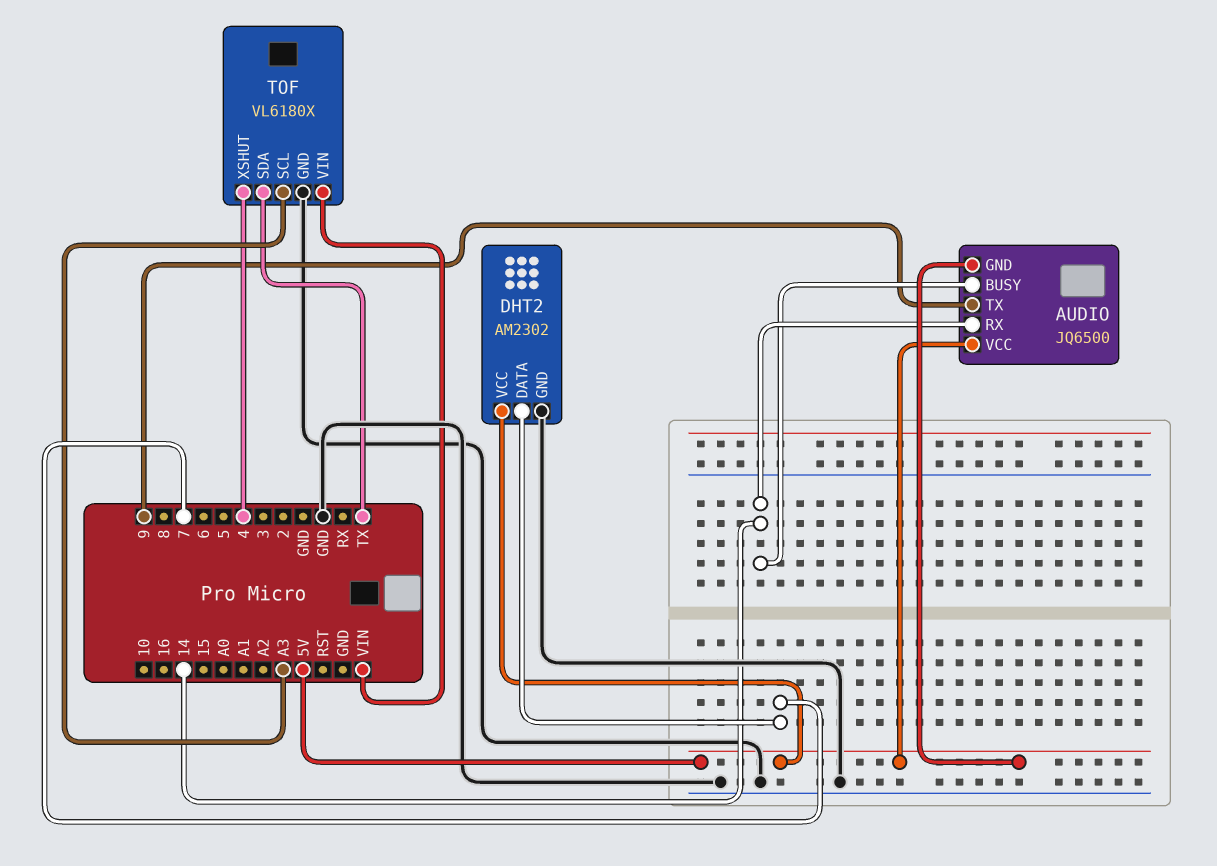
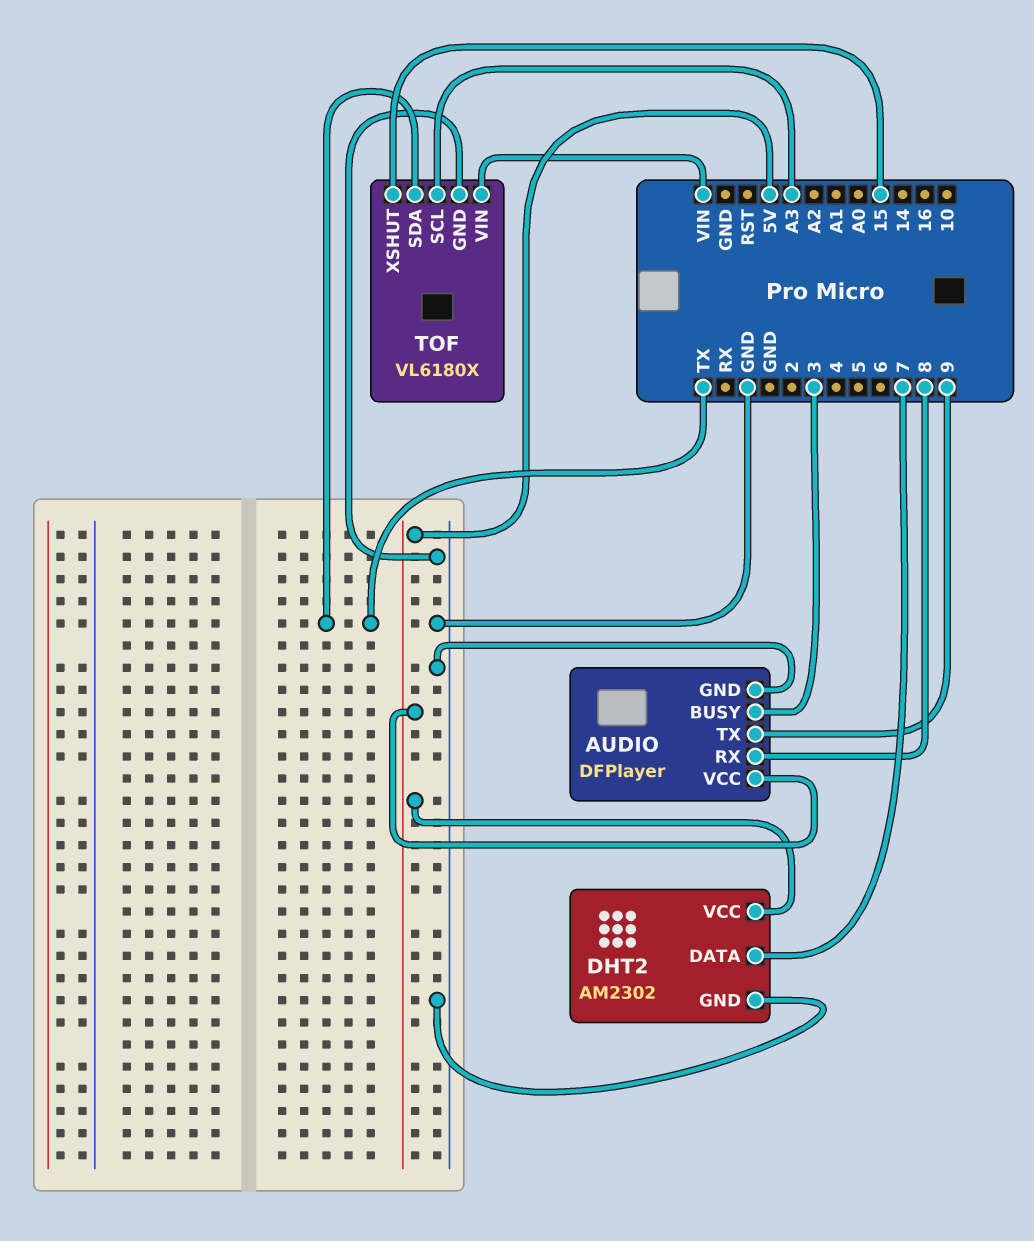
AUDIO: JQ6500 -> DFPlayer
AUDIO pin BUSY: 14 -> 3
AUDIO pin GND: 5V -> GND
AUDIO pin RX: 14 -> 8
TOF pin XSHUT: 4 -> 15

